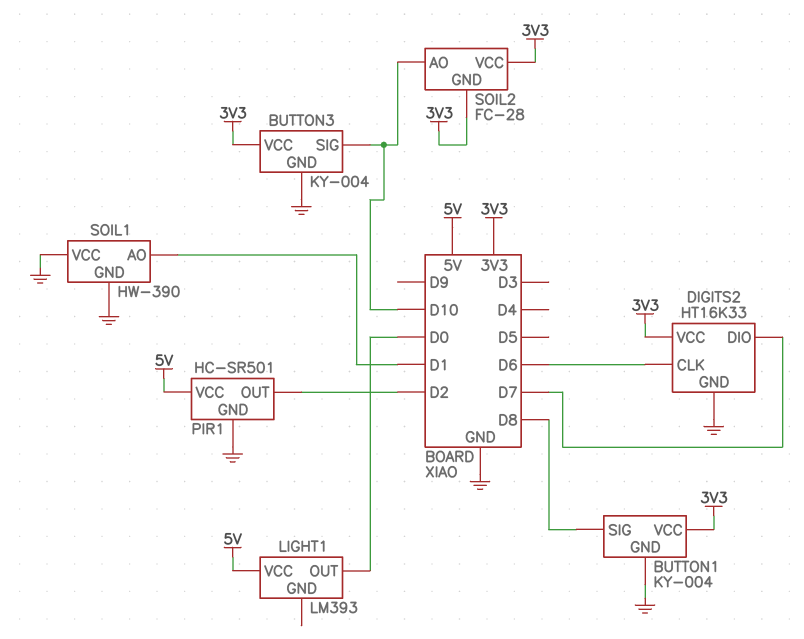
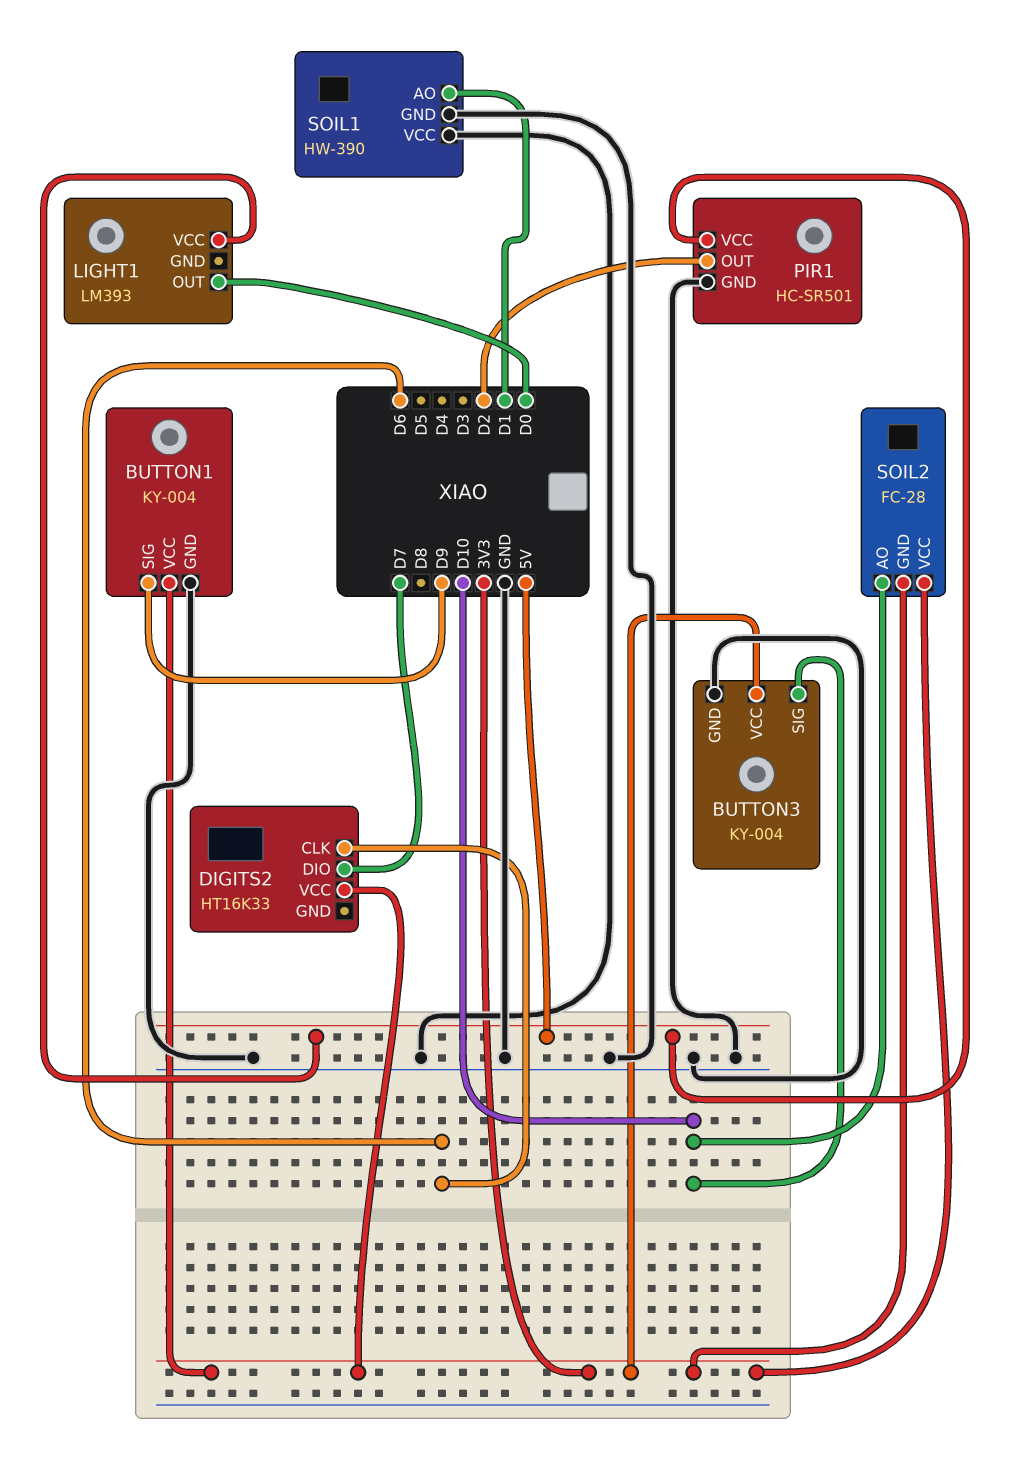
BUTTON1 pin SIG: D8 -> D9
DIGITS2 pin GND: GND -> none

